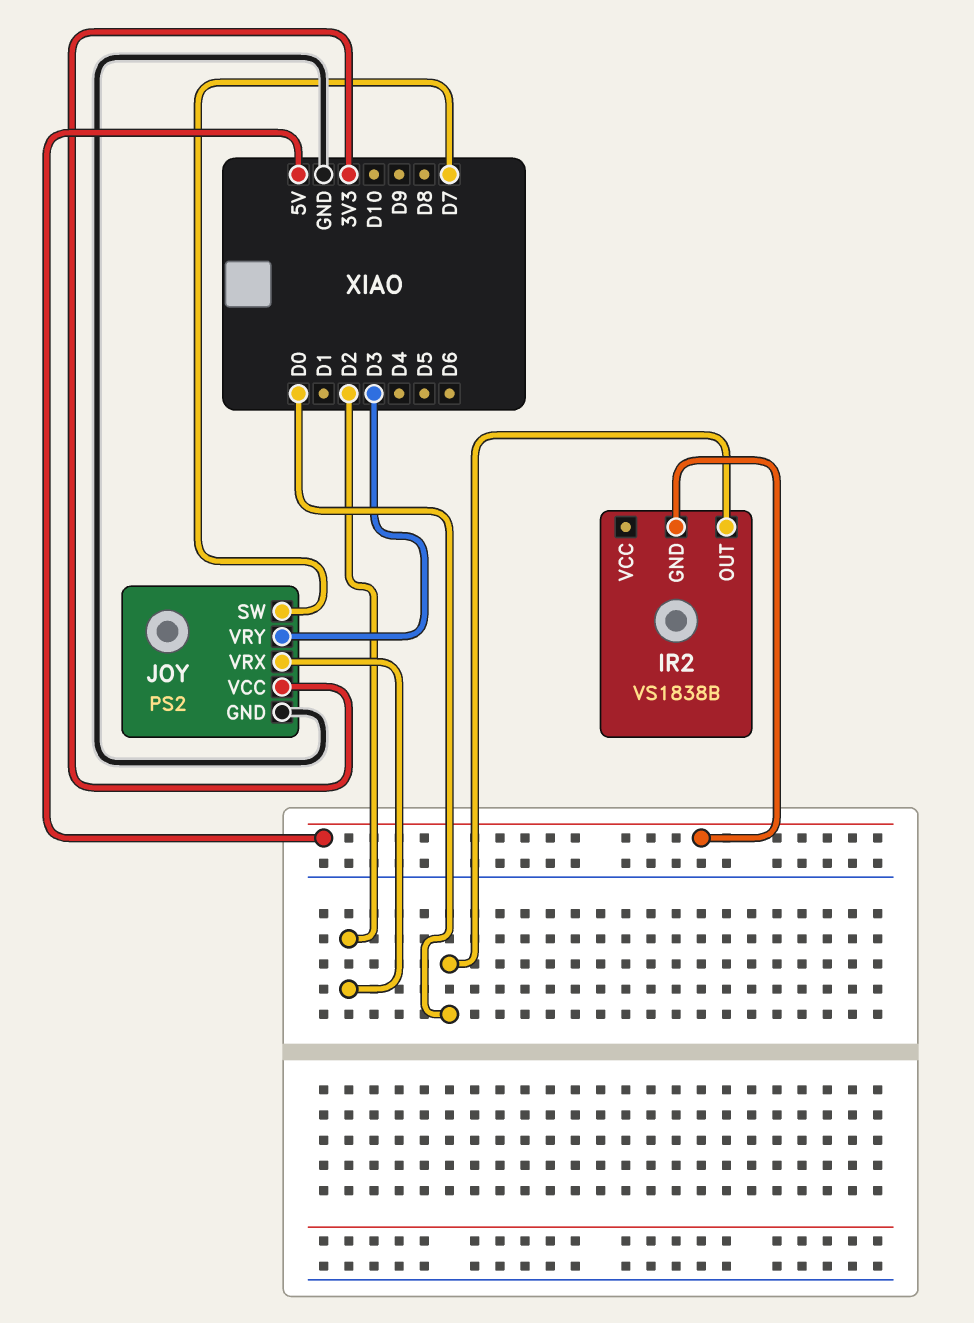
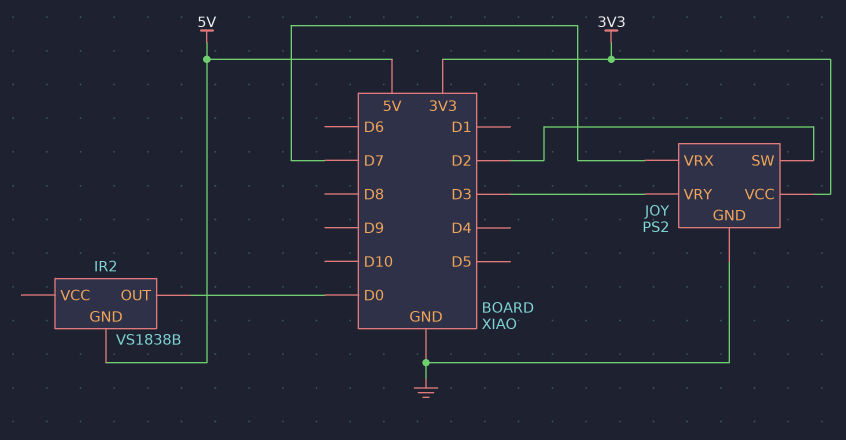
JOY pin SW: D7 -> D2
JOY pin VRX: D2 -> D7

